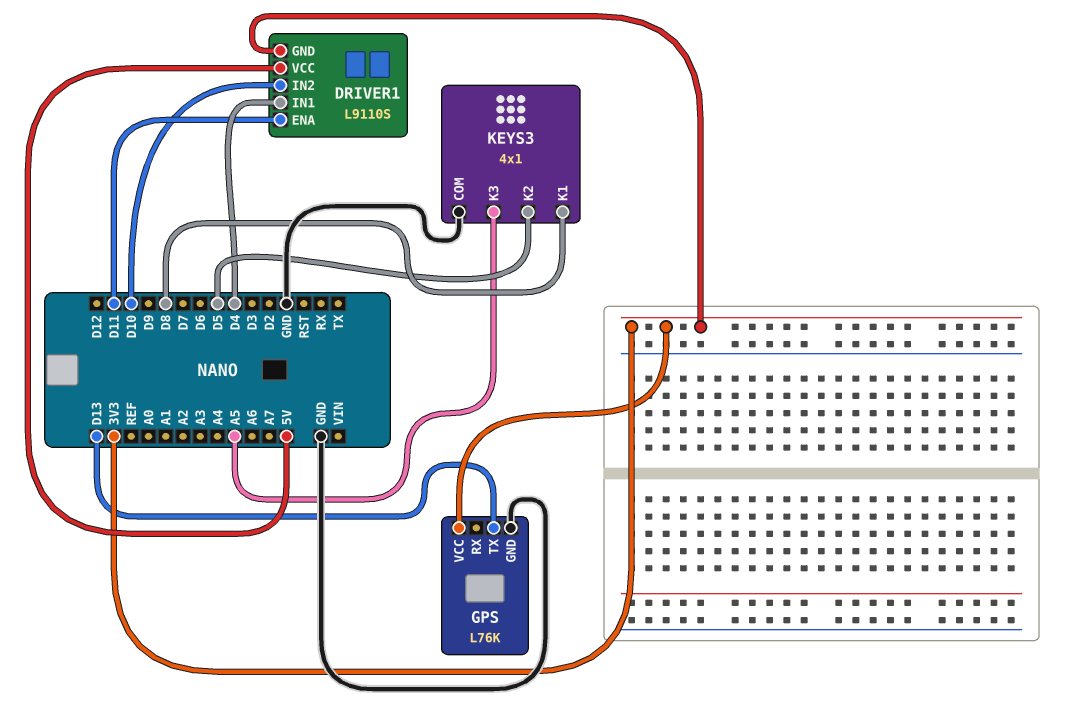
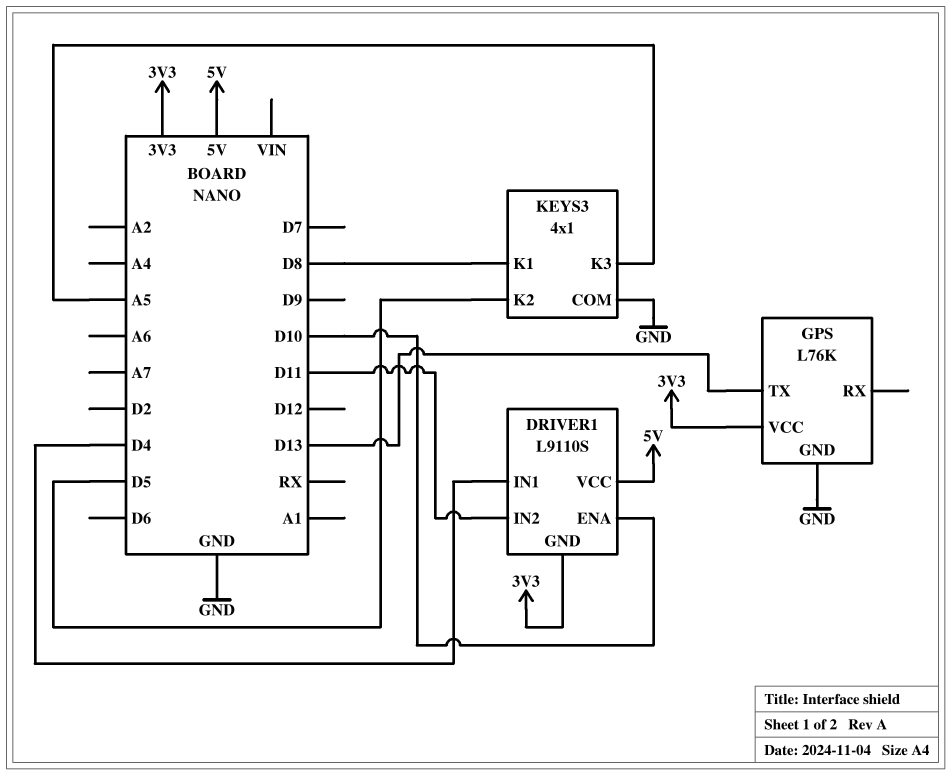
DRIVER1 pin ENA: D11 -> D10
DRIVER1 pin IN2: D10 -> D11

